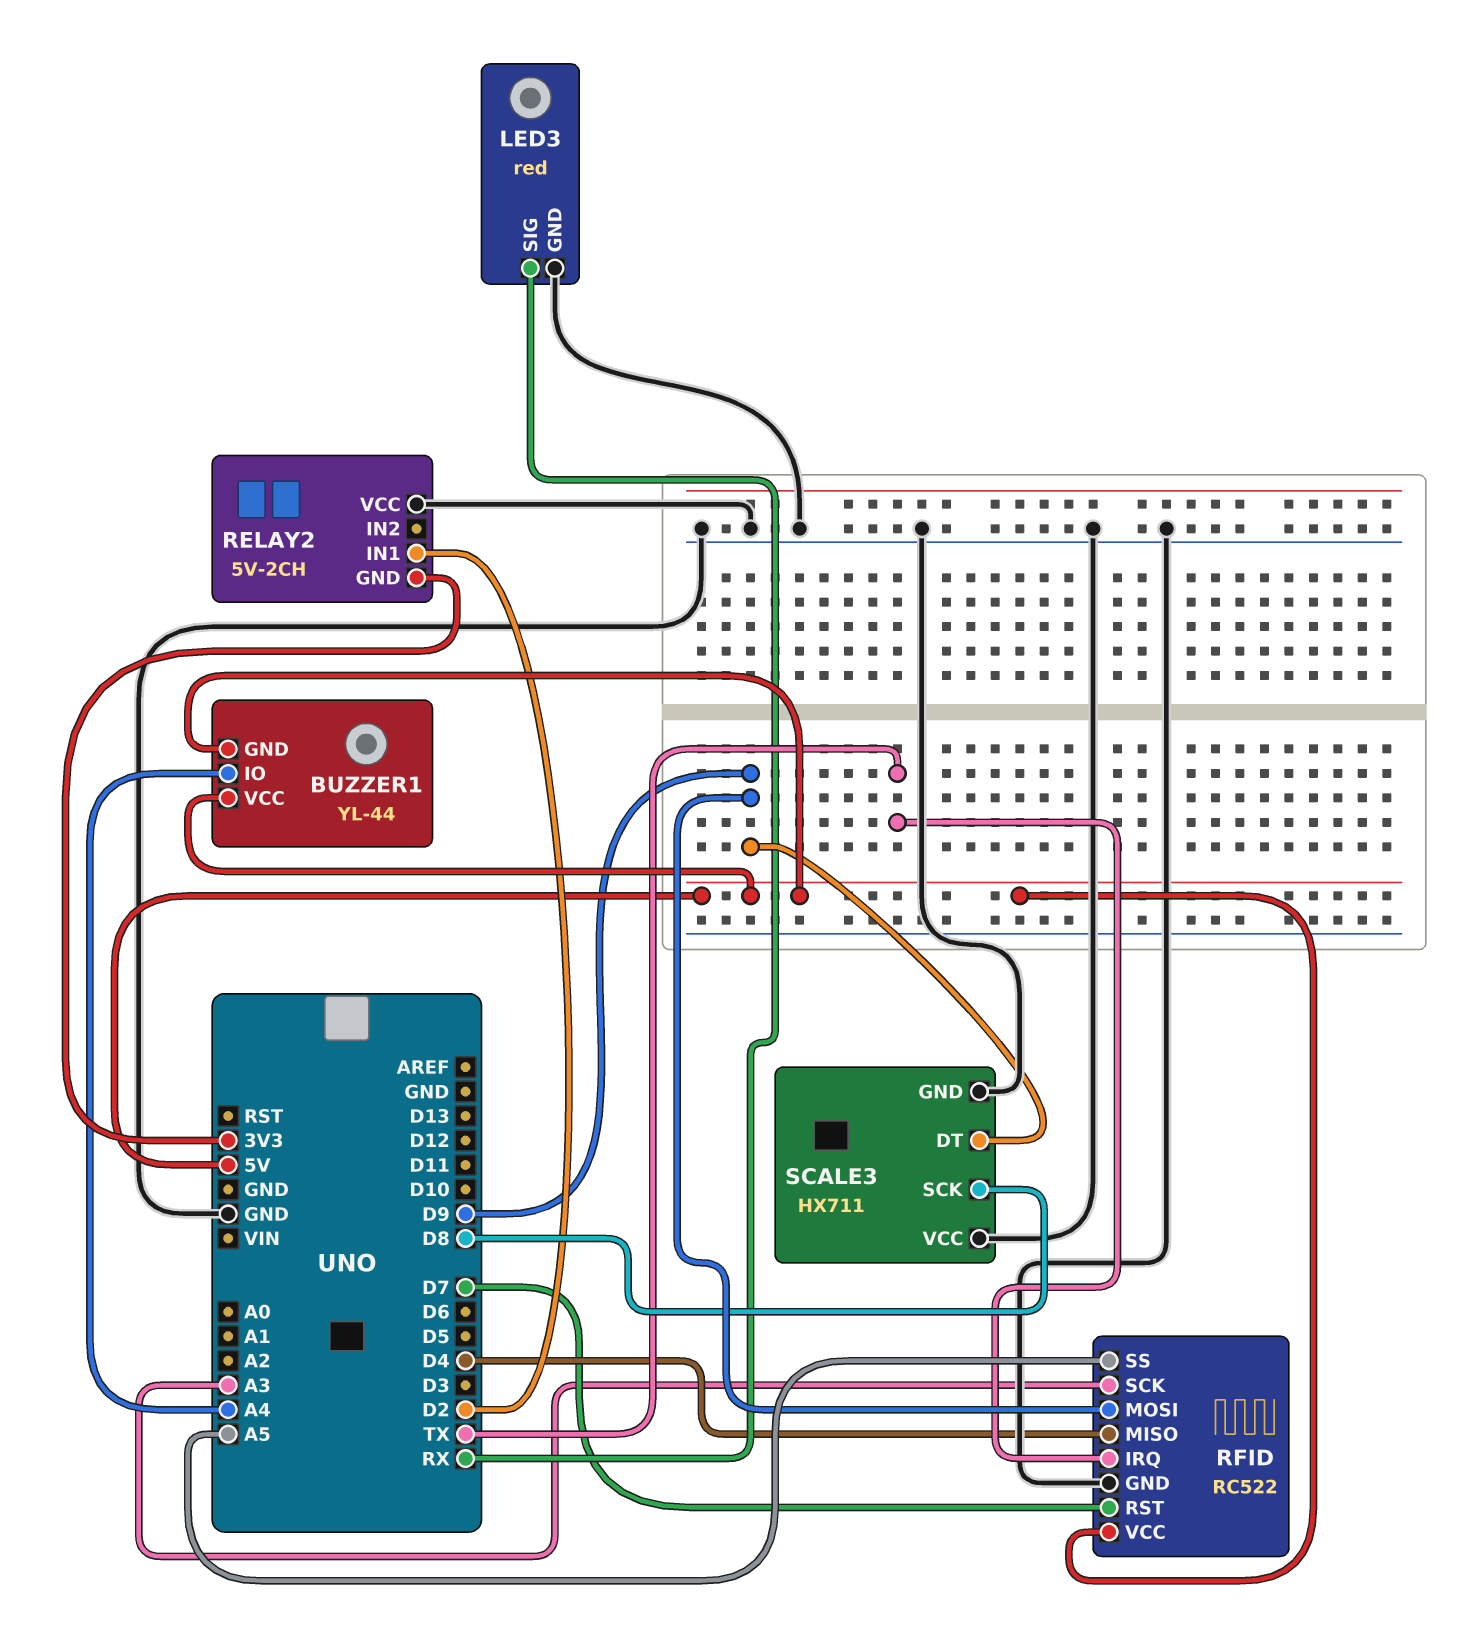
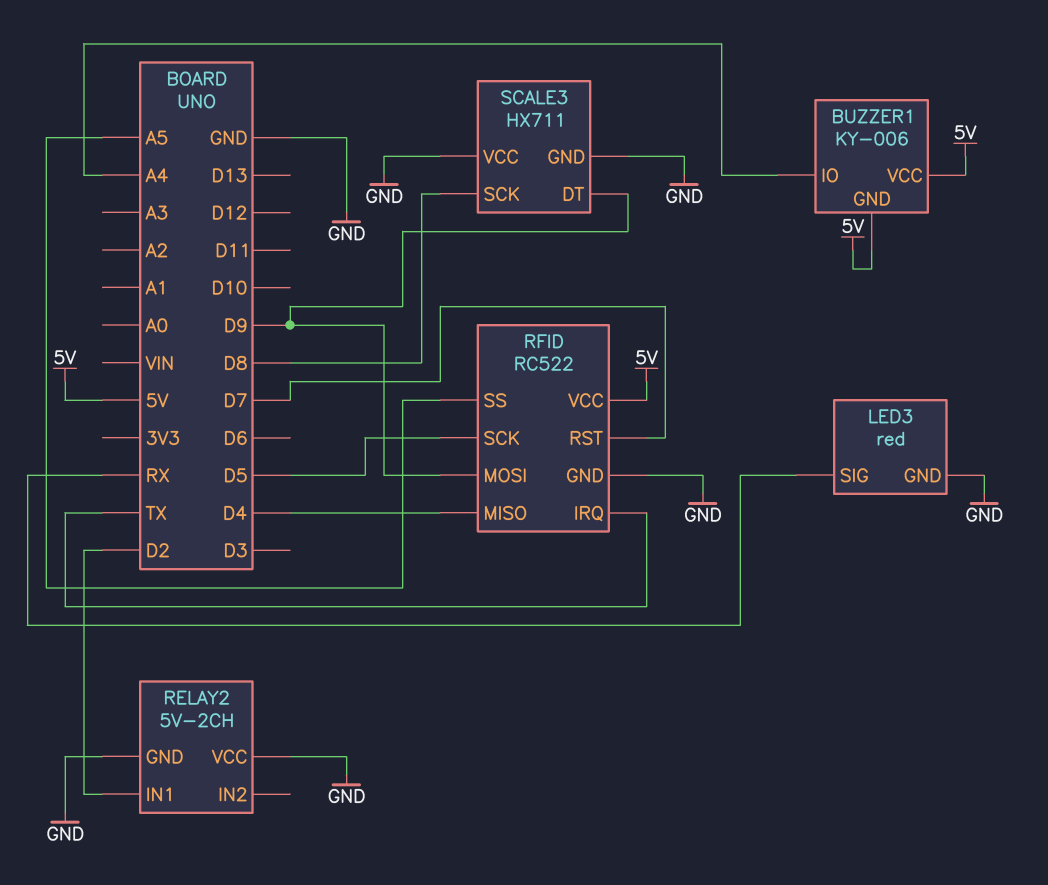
BUZZER1: YL-44 -> KY-006
RELAY2 pin GND: 3V3 -> GND
RFID pin SCK: A3 -> D5

